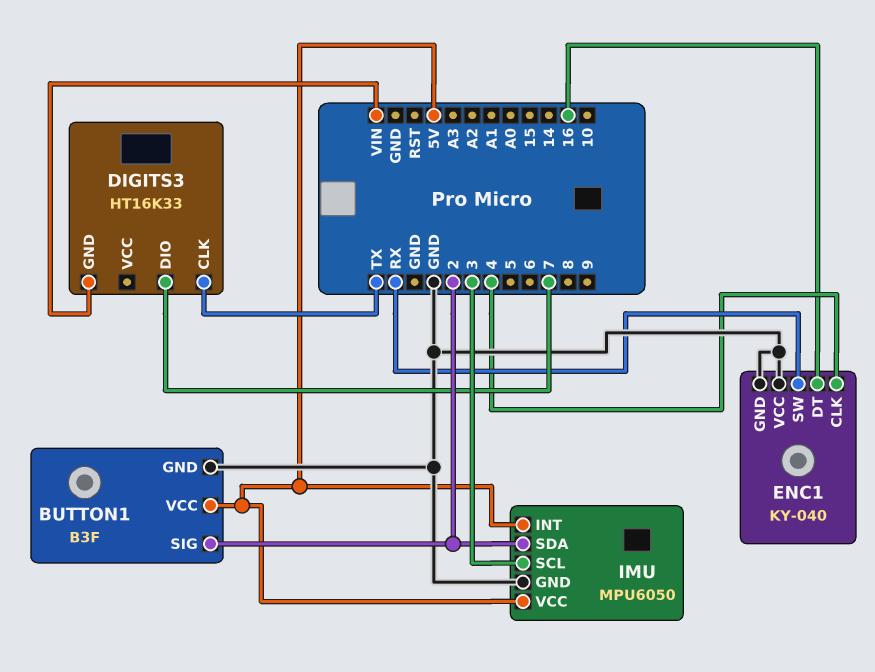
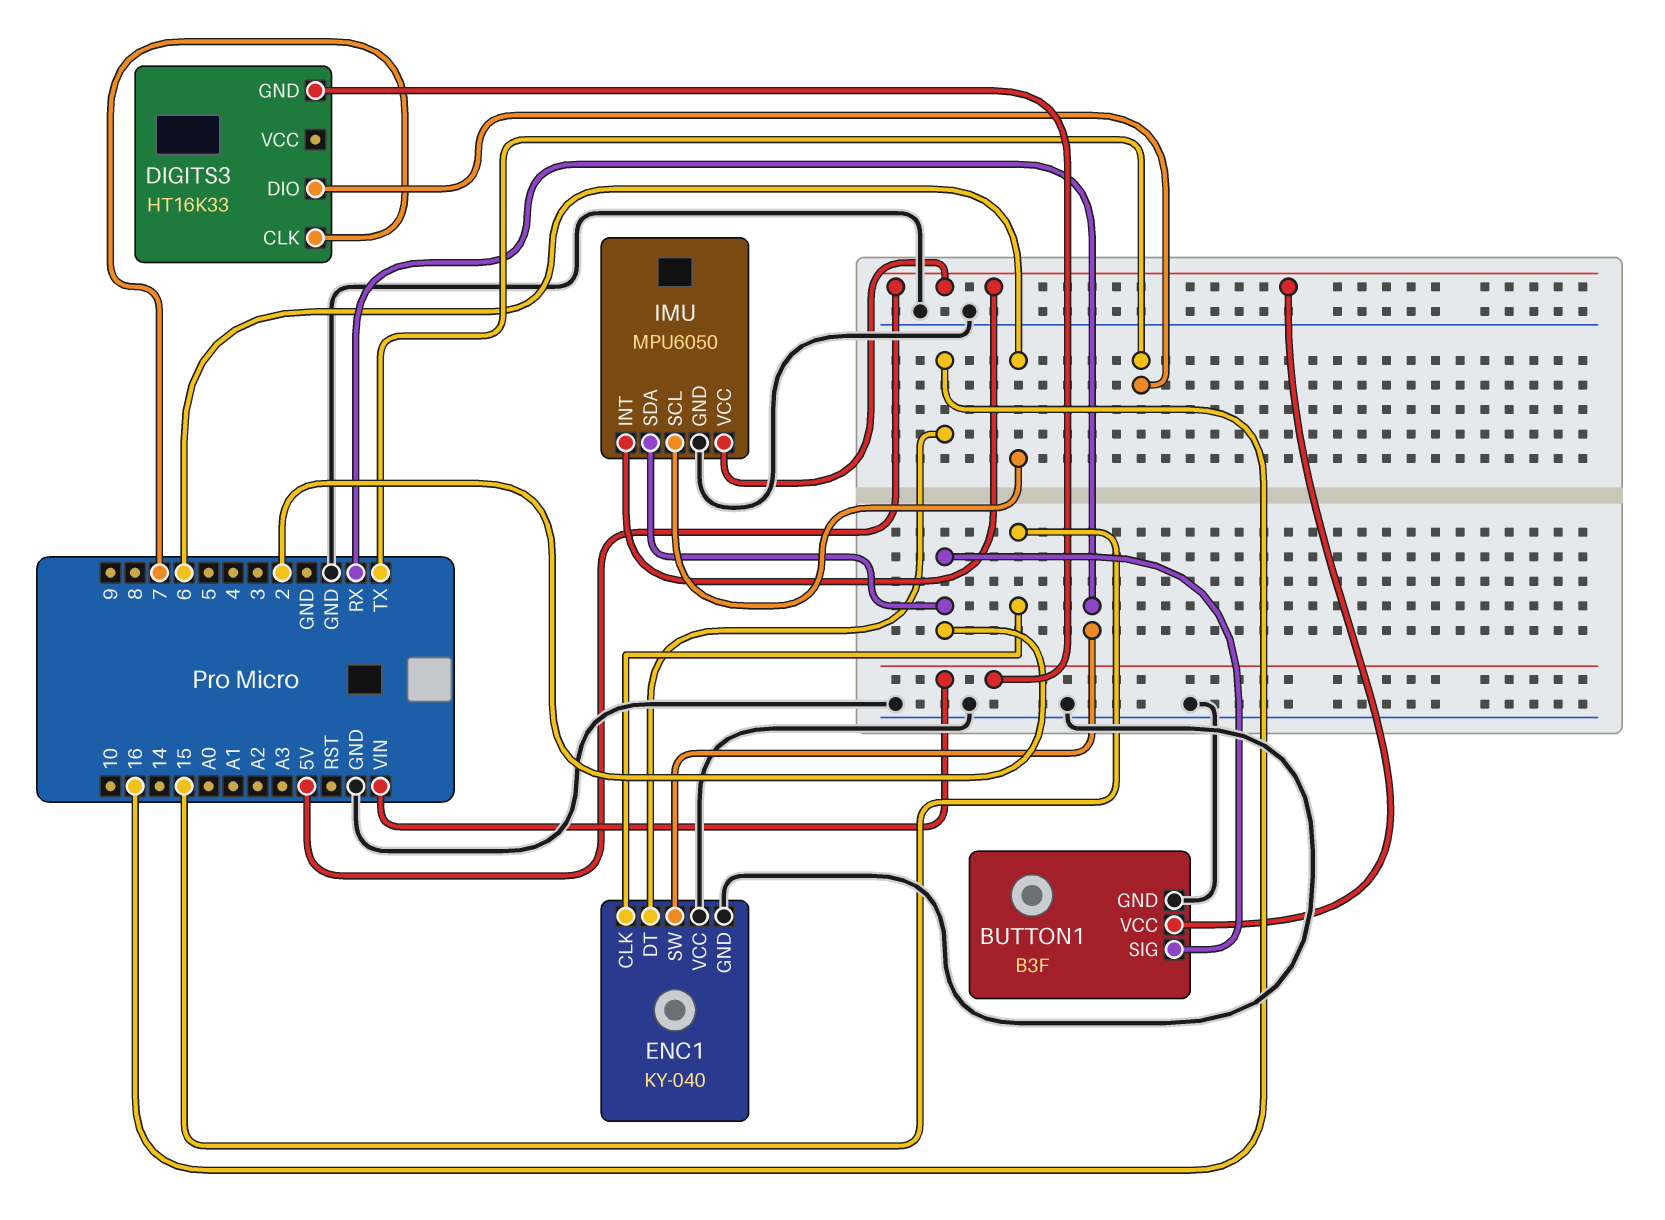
DIGITS3 pin CLK: TX -> 7
DIGITS3 pin DIO: 7 -> TX
ENC1 pin CLK: 4 -> 15
IMU pin SCL: 3 -> 6

